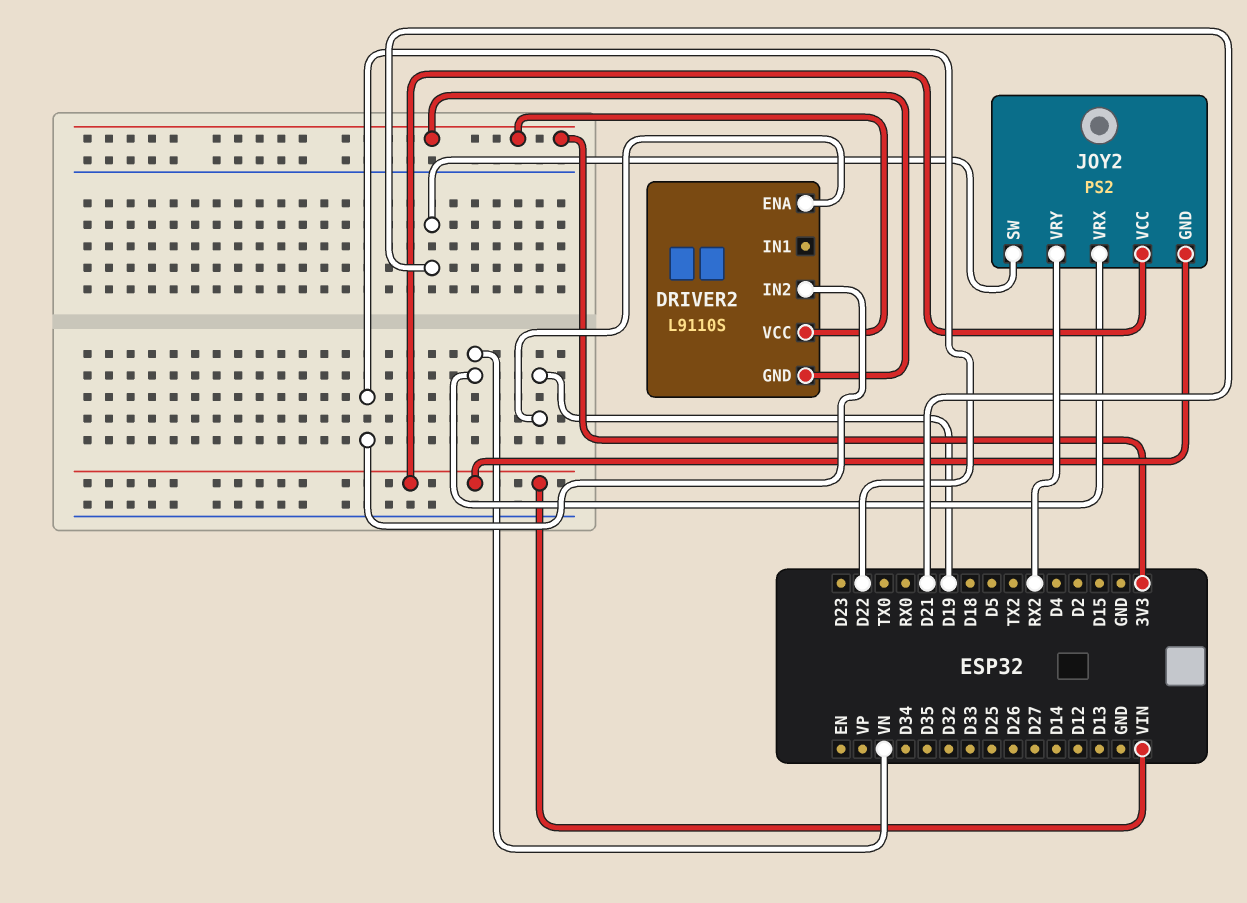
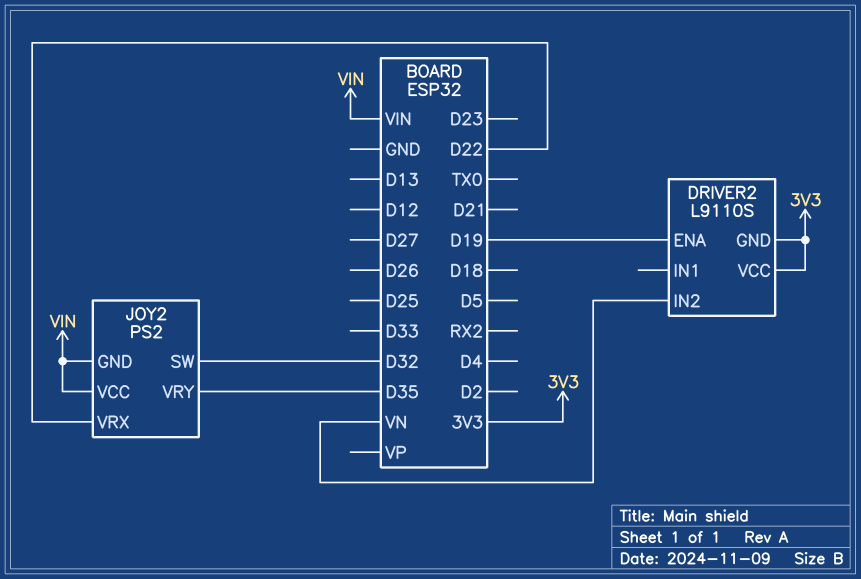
DRIVER2 pin IN2: D22 -> VN
JOY2 pin SW: D21 -> D32
JOY2 pin VRX: VN -> D22
JOY2 pin VRY: RX2 -> D35

